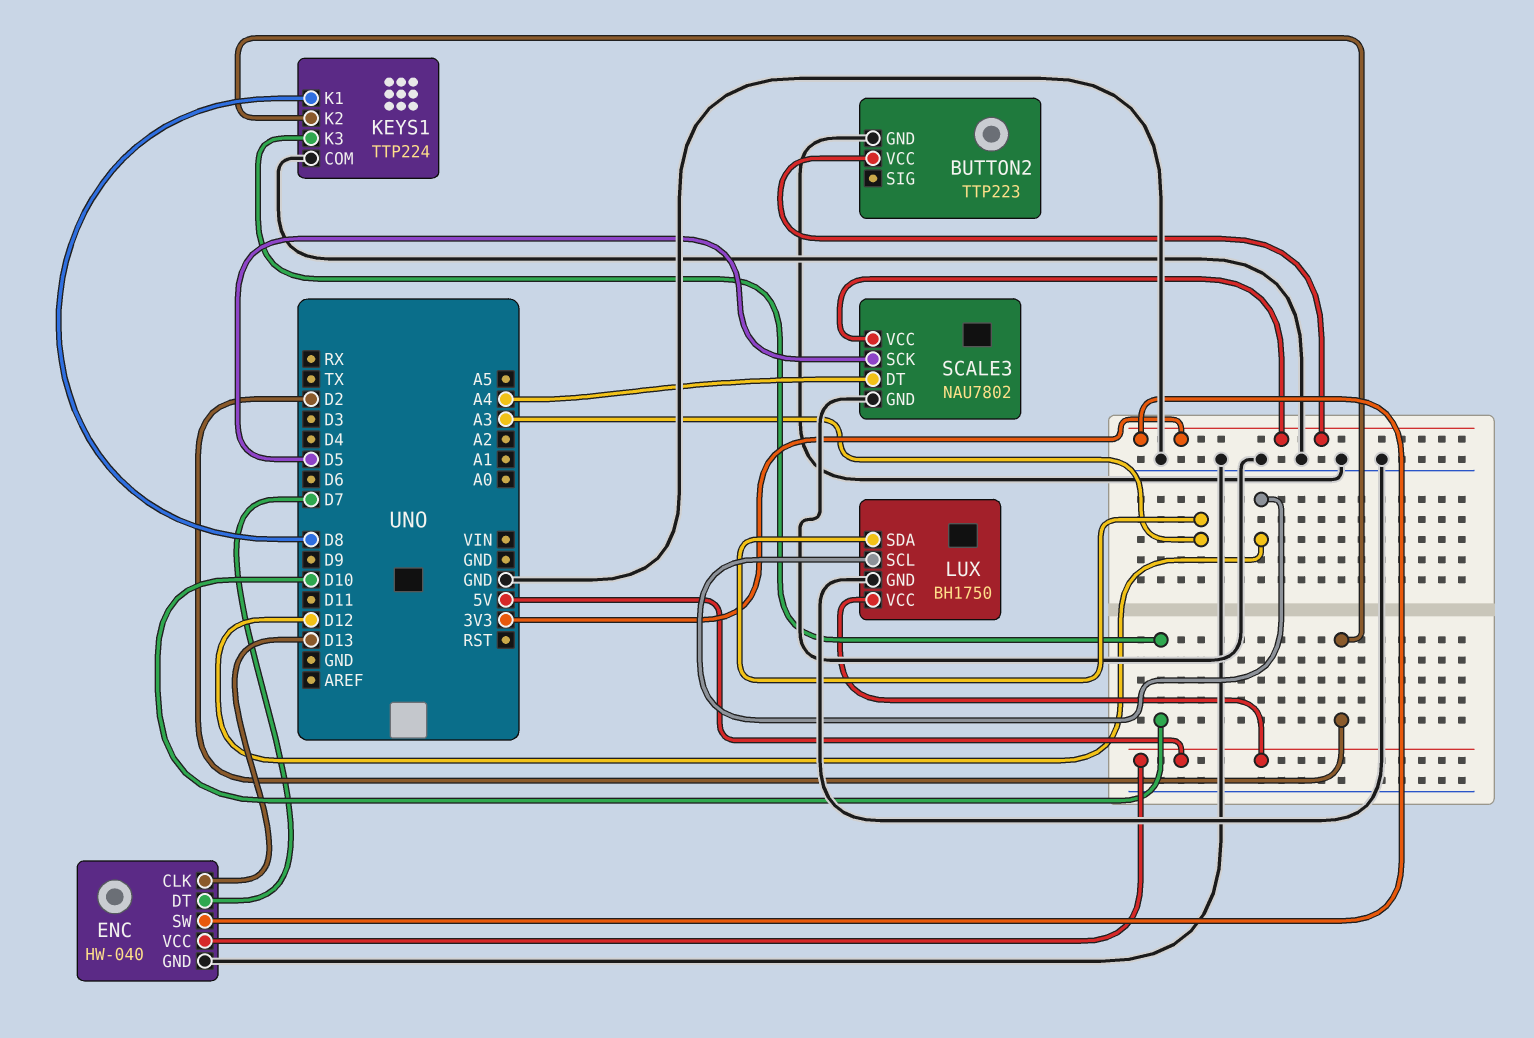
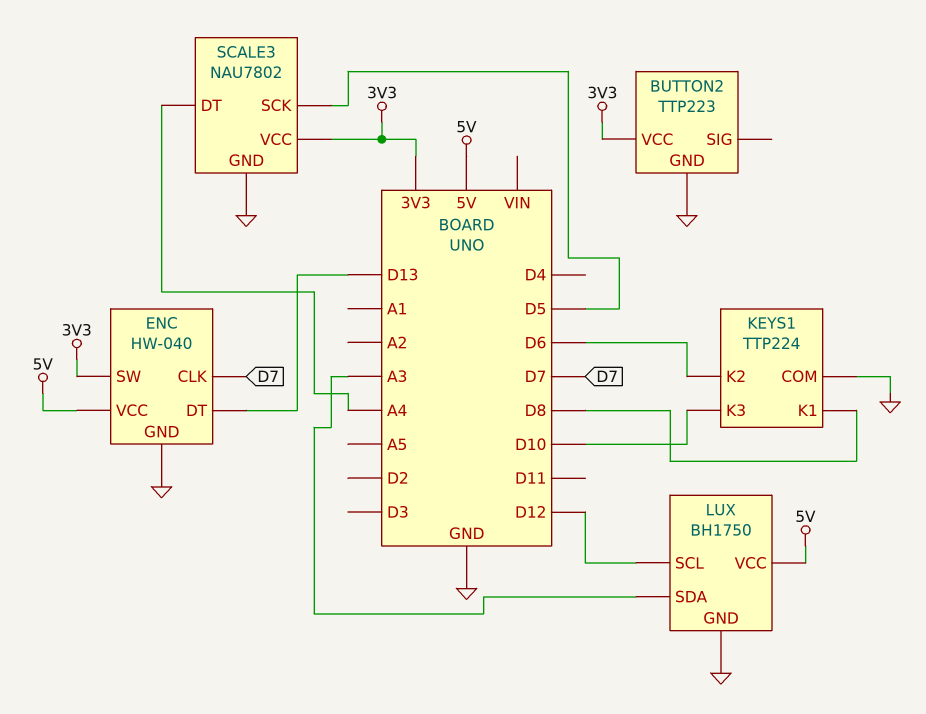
ENC pin CLK: D13 -> D7
ENC pin DT: D7 -> D13
KEYS1 pin K2: D2 -> D6

